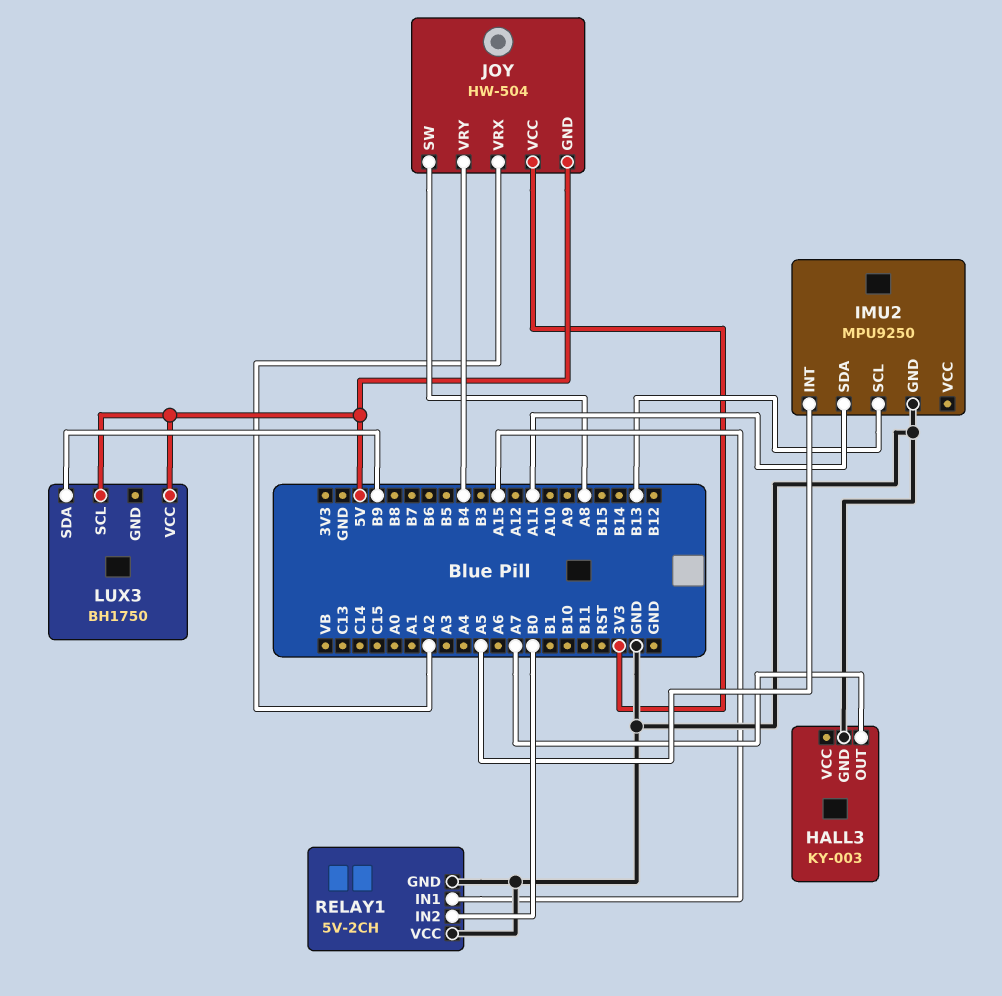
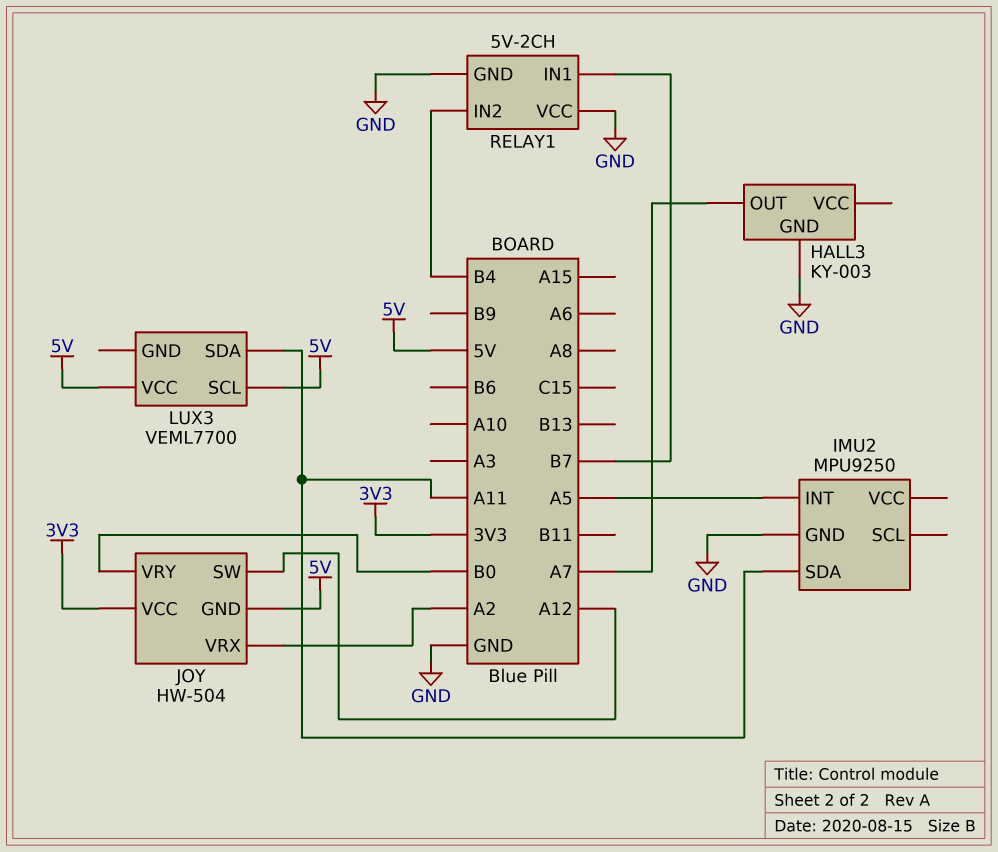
IMU2 pin SCL: B13 -> none
JOY pin SW: A8 -> A12
JOY pin VRY: B4 -> B0
LUX3: BH1750 -> VEML7700
LUX3 pin SDA: B9 -> A11
RELAY1 pin IN1: A15 -> B7
RELAY1 pin IN2: B0 -> B4

